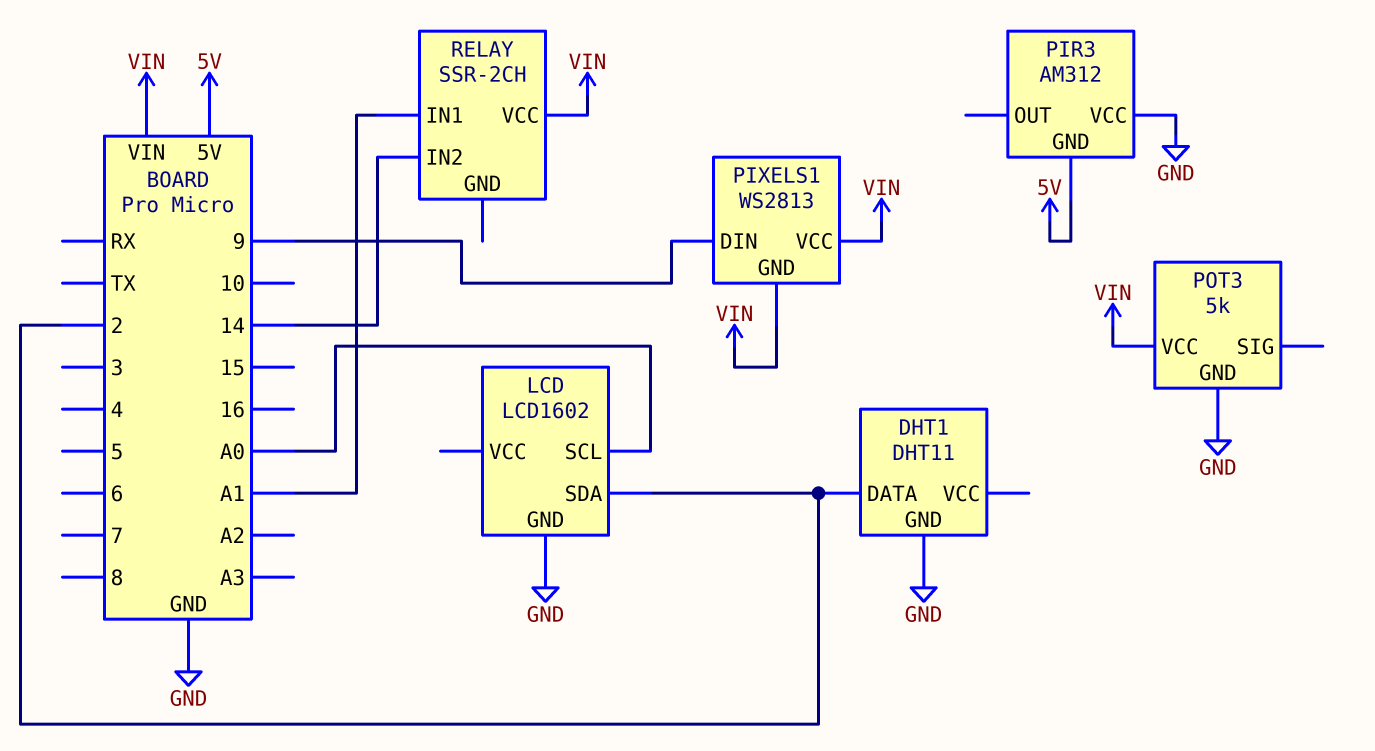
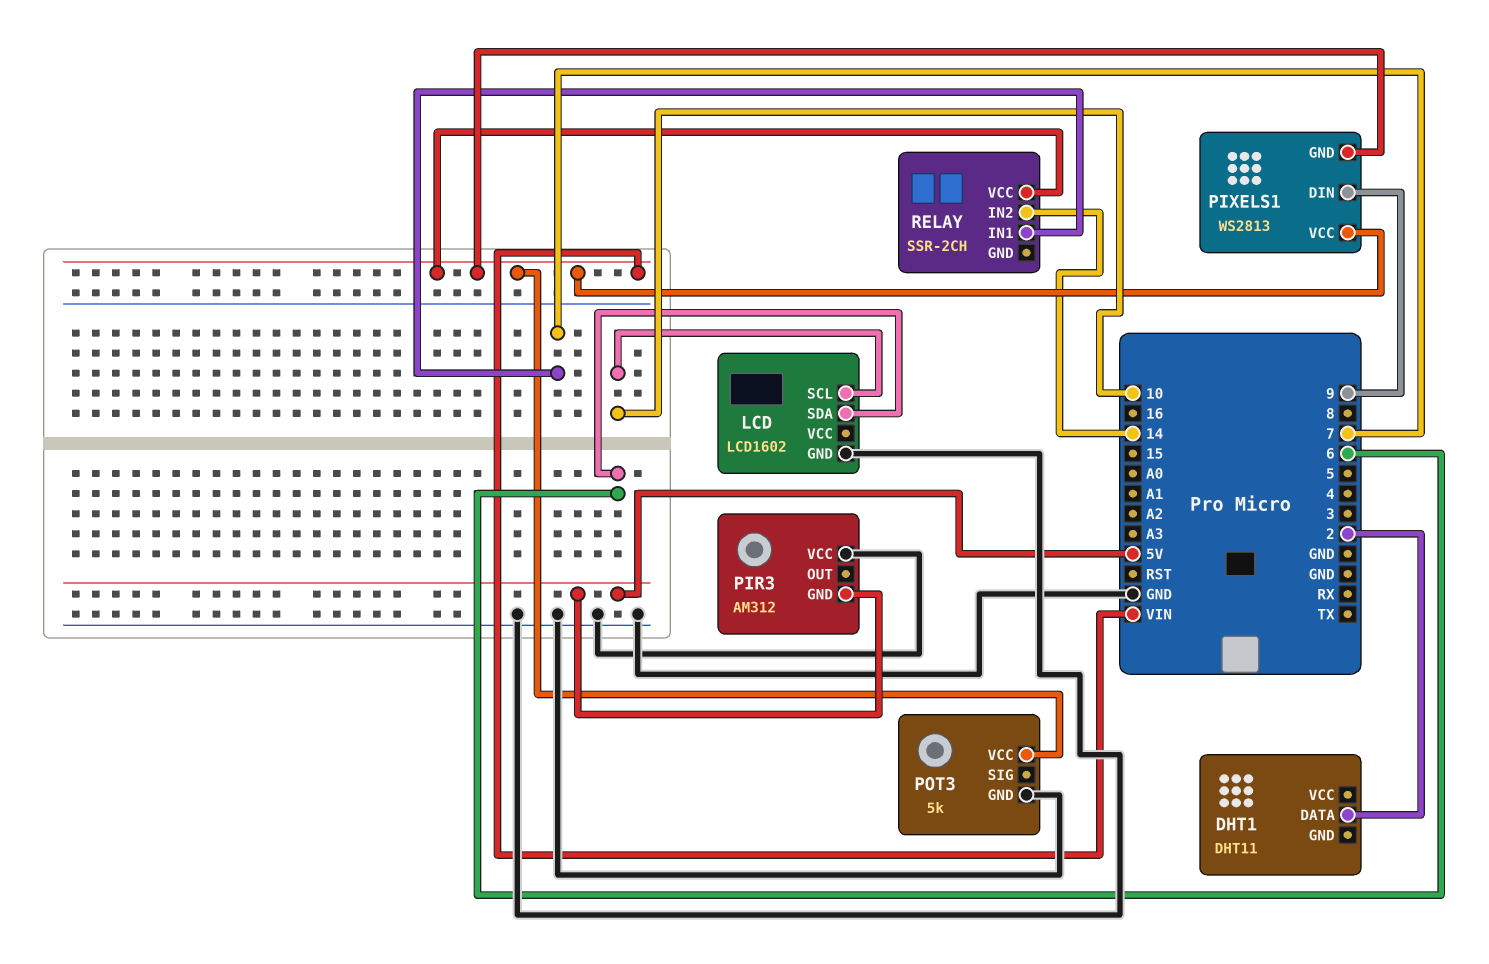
DHT1 pin GND: GND -> none
LCD pin SCL: A0 -> 10
LCD pin SDA: 2 -> 6
RELAY pin IN1: A1 -> 7

